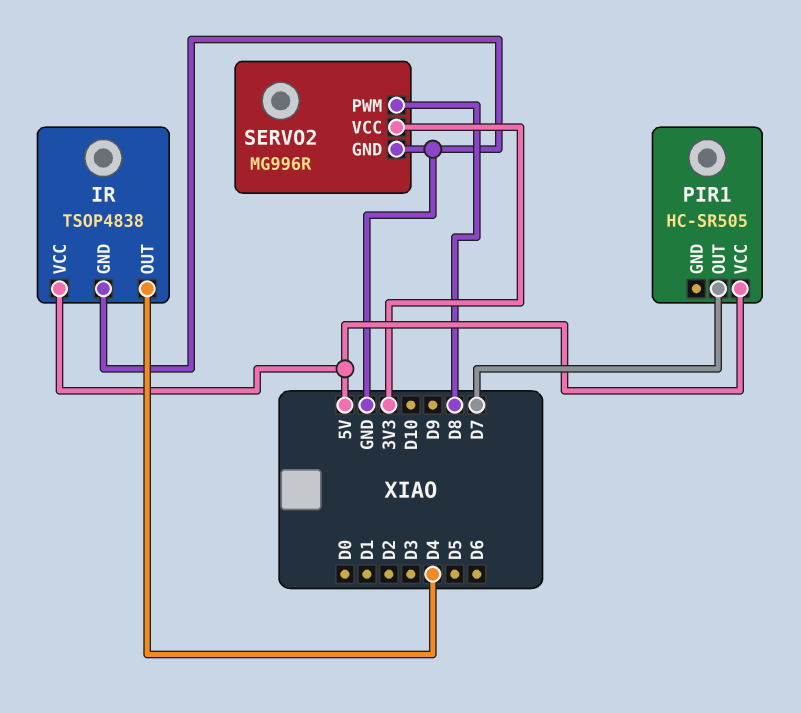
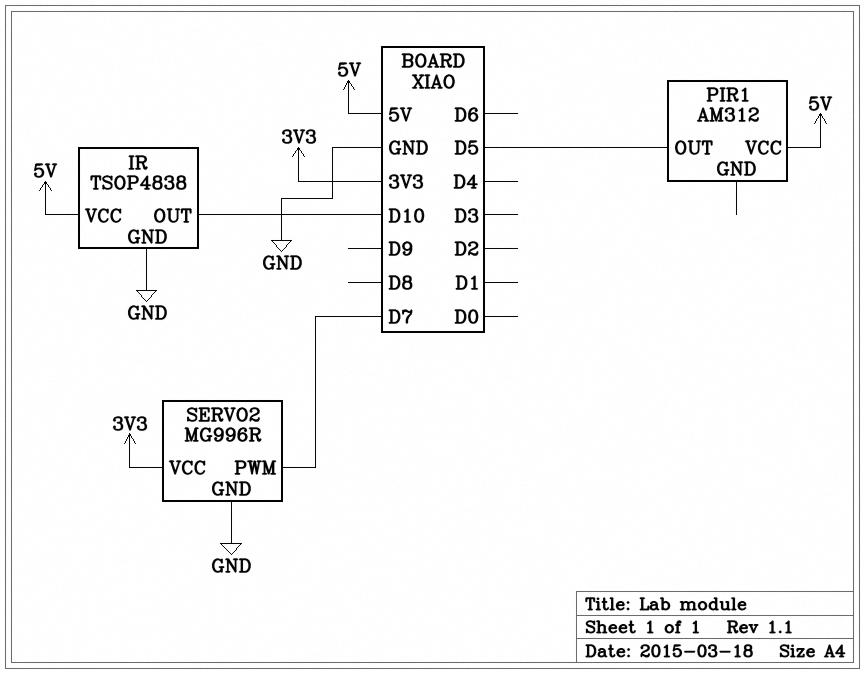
IR pin OUT: D4 -> D10
PIR1: HC-SR505 -> AM312
PIR1 pin OUT: D7 -> D5
SERVO2 pin PWM: D8 -> D7

